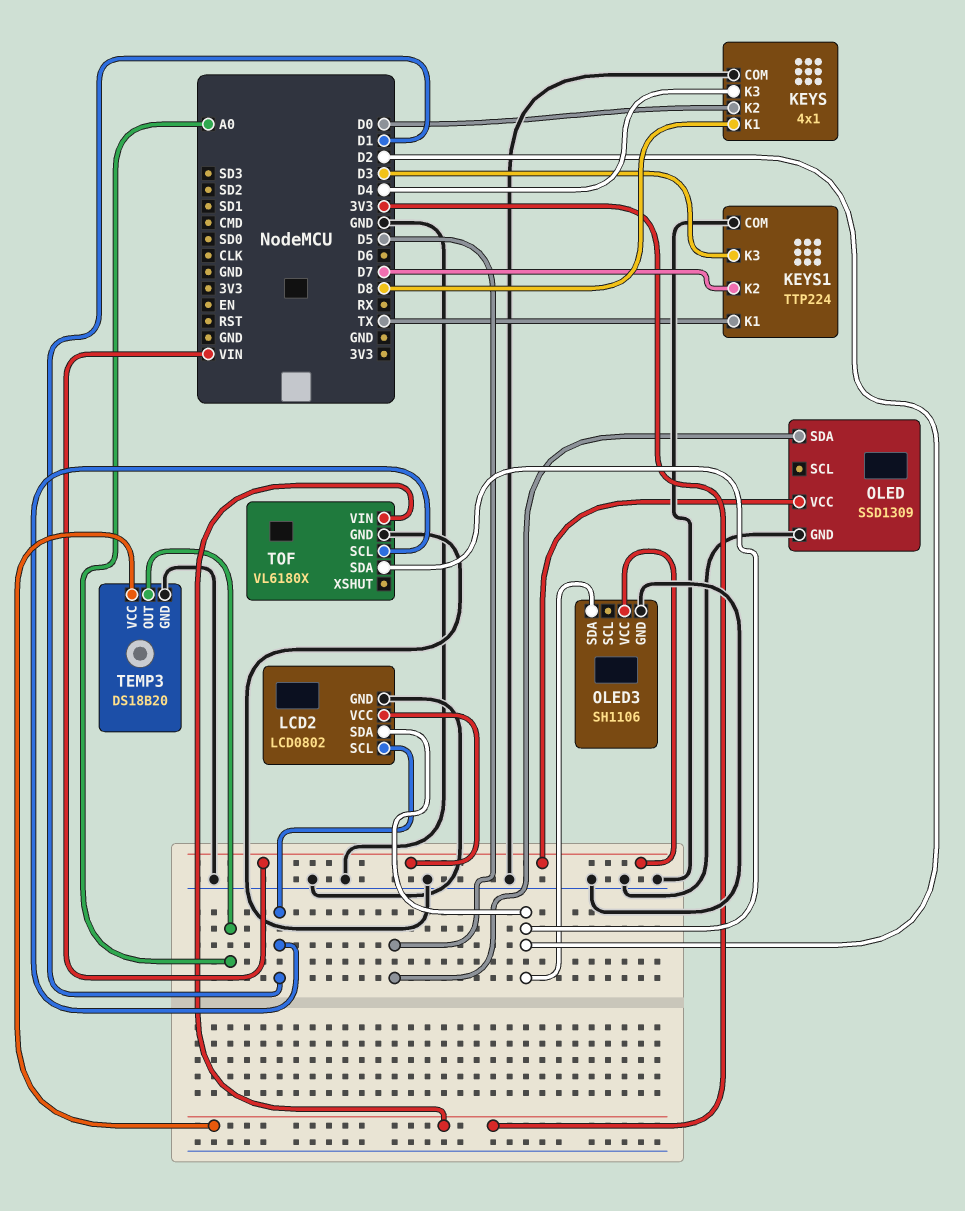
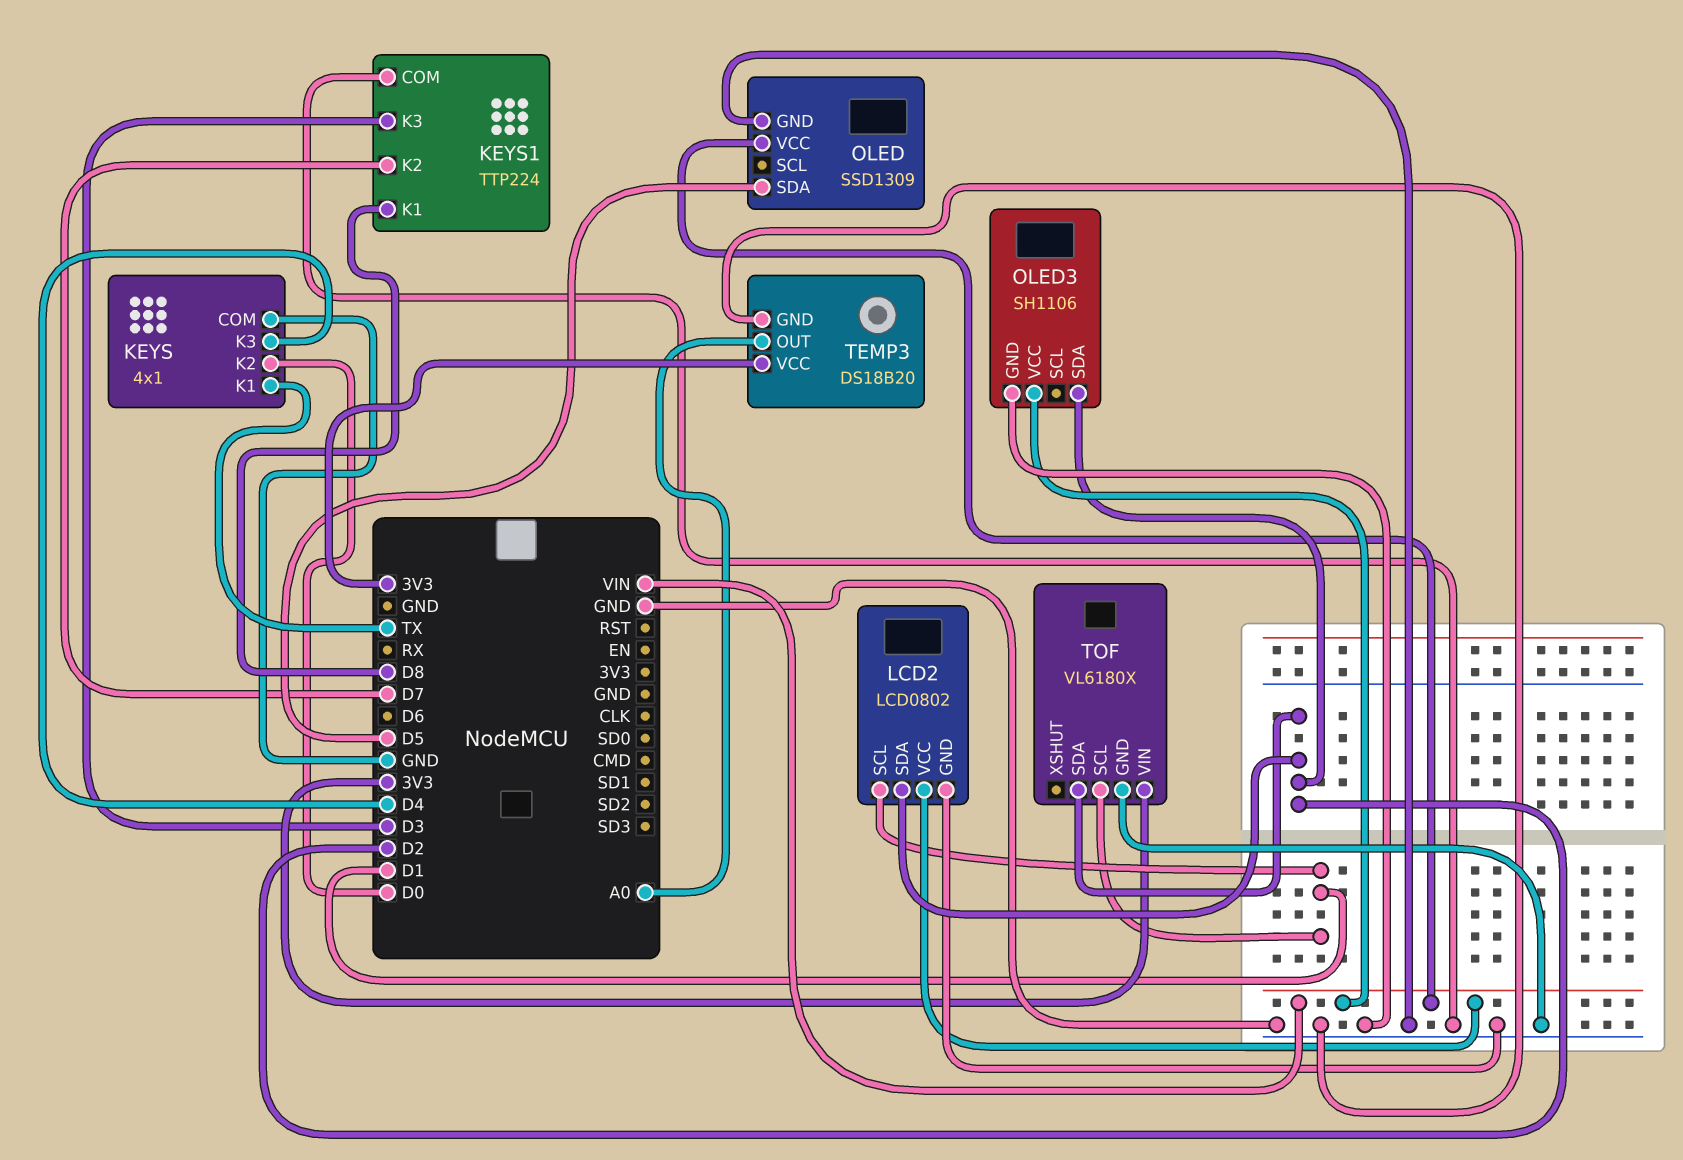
KEYS pin K1: D8 -> TX
KEYS1 pin K1: TX -> D8

